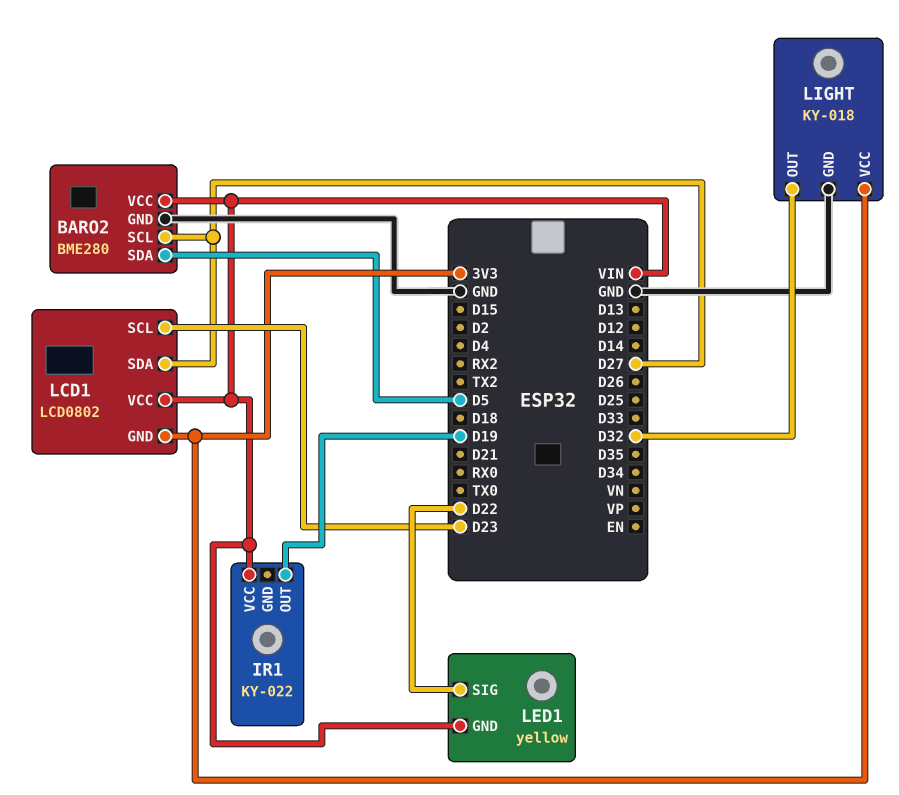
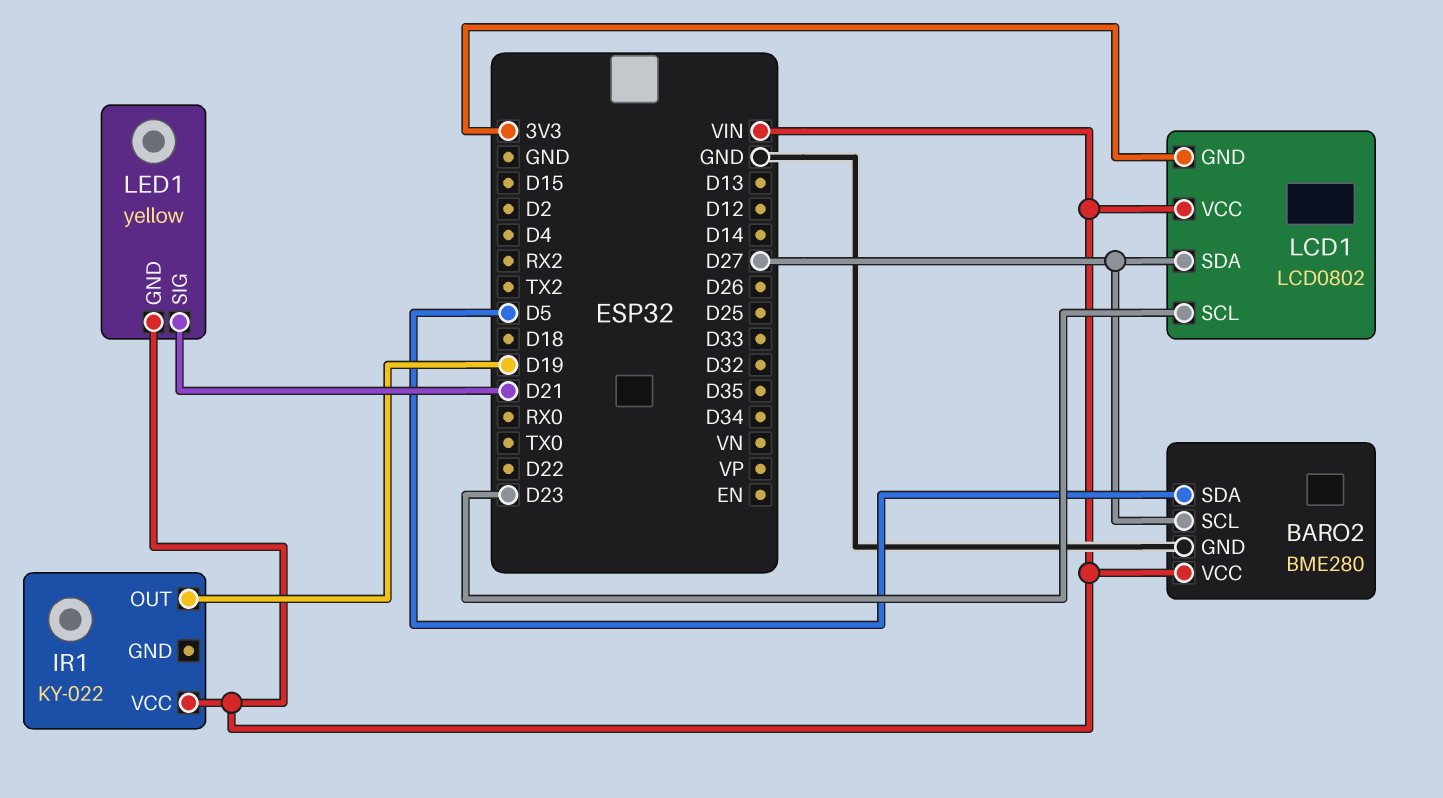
LED1 pin SIG: D22 -> D21
LIGHT: KY-018 -> none
LIGHT pin GND: GND -> none
LIGHT pin OUT: D32 -> none
LIGHT pin VCC: 3V3 -> none

